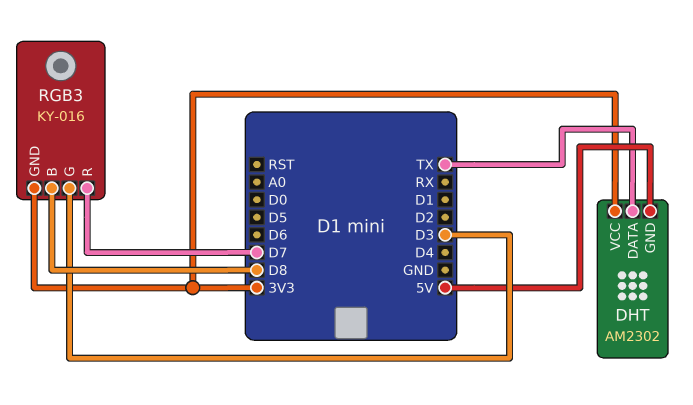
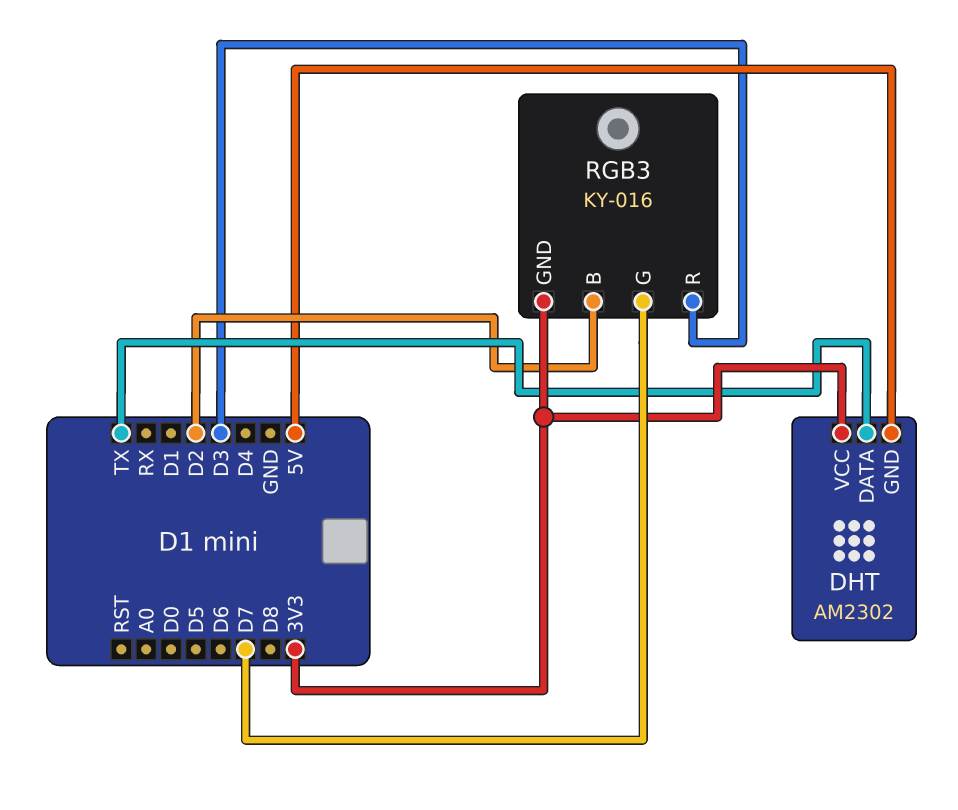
RGB3 pin B: D8 -> D2
RGB3 pin G: D3 -> D7
RGB3 pin R: D7 -> D3

